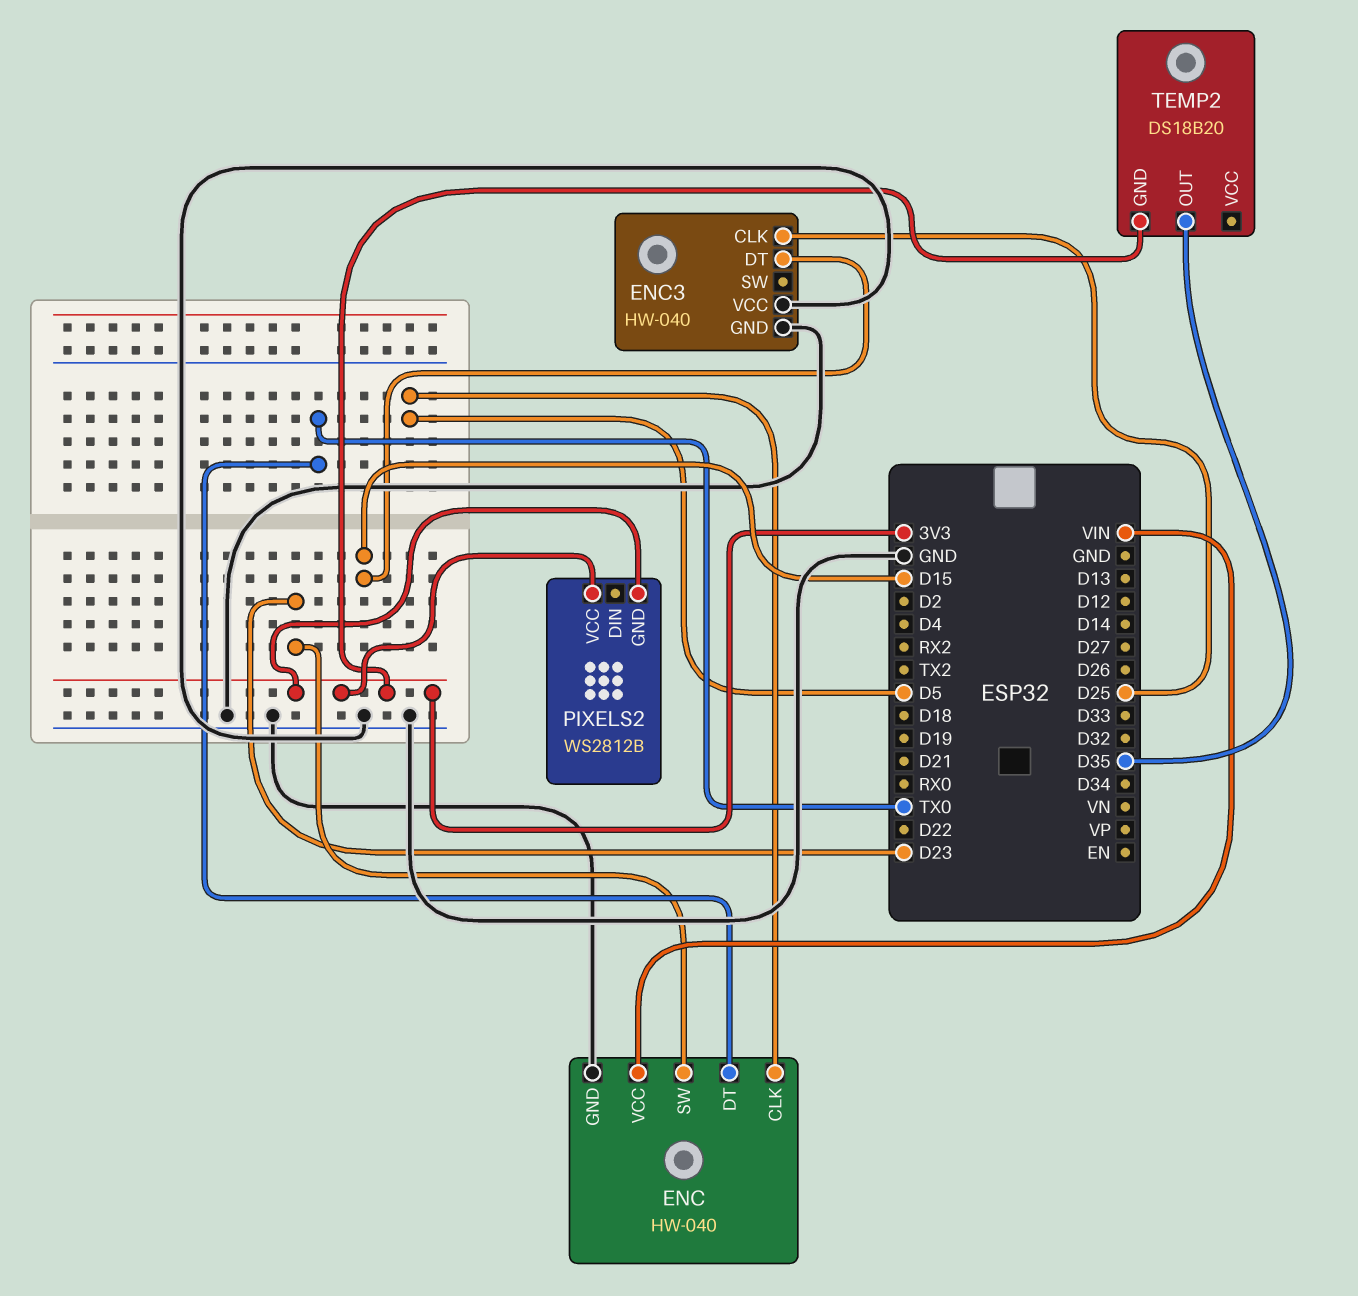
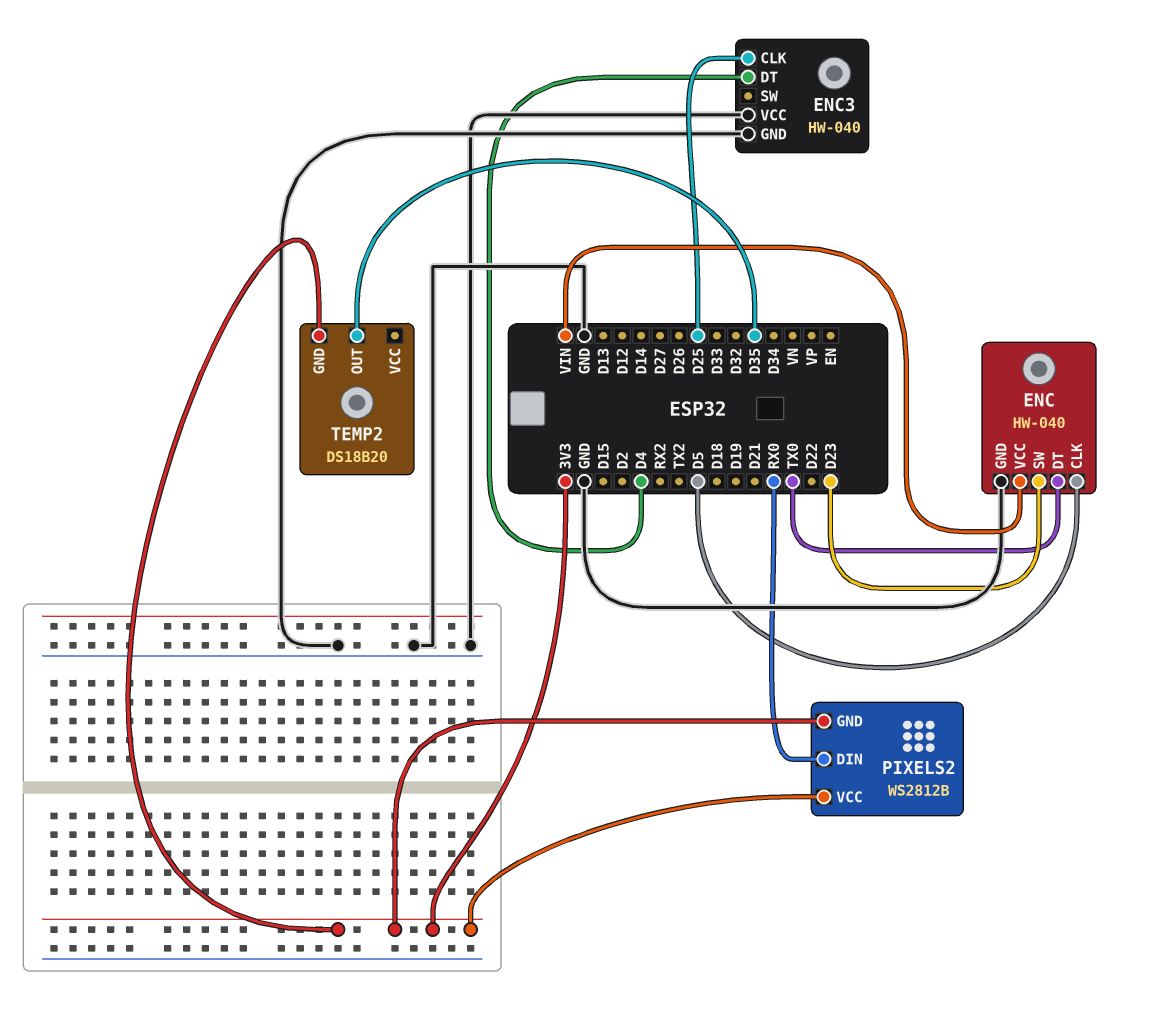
ENC3 pin DT: D15 -> D4
PIXELS2 pin DIN: none -> RX0

